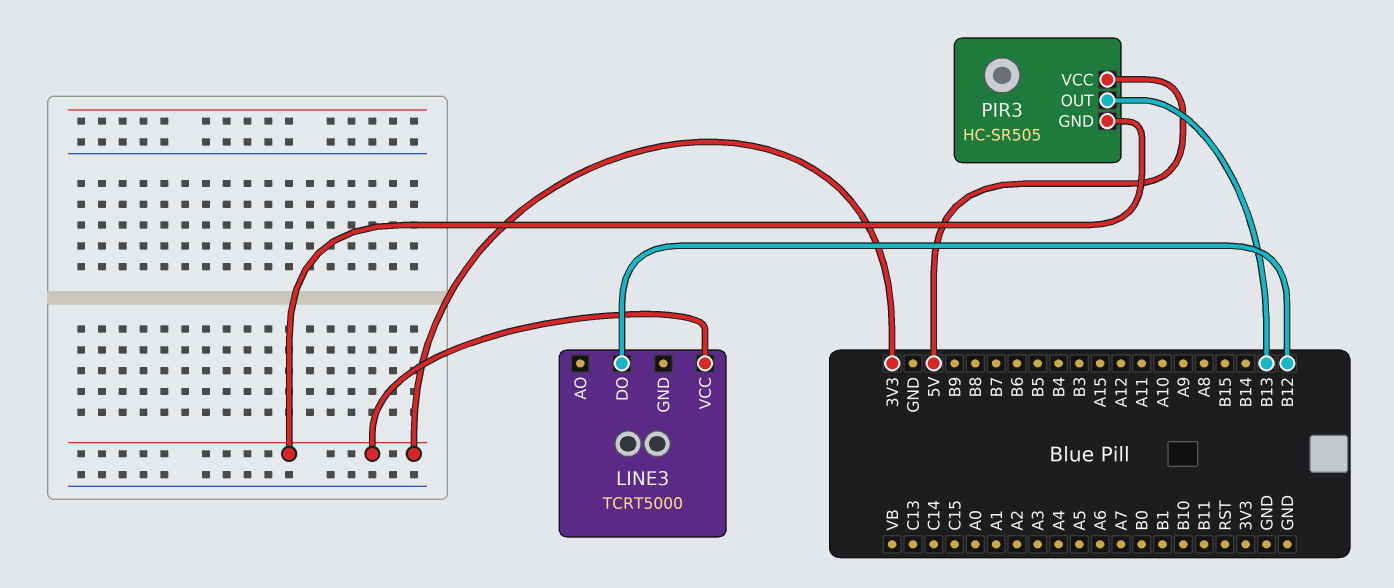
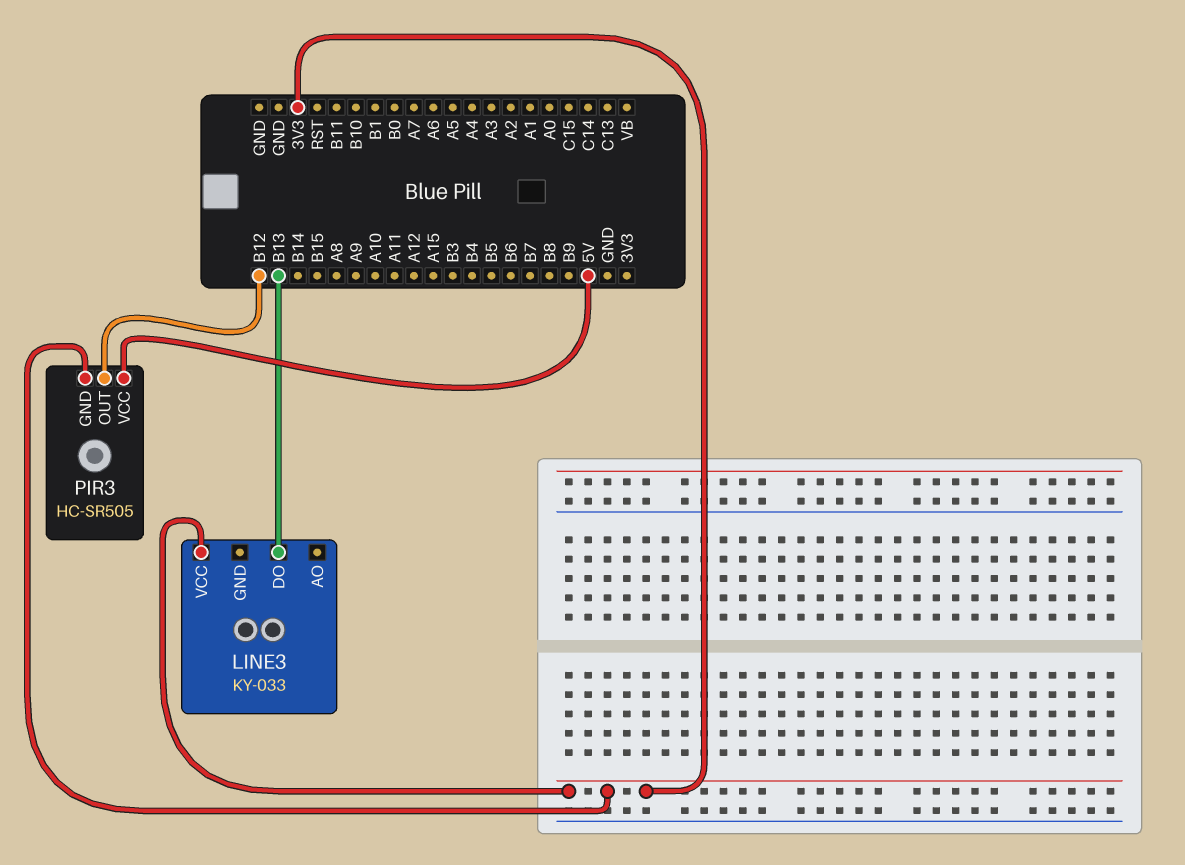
LINE3: TCRT5000 -> KY-033
LINE3 pin DO: B12 -> B13
PIR3 pin OUT: B13 -> B12

